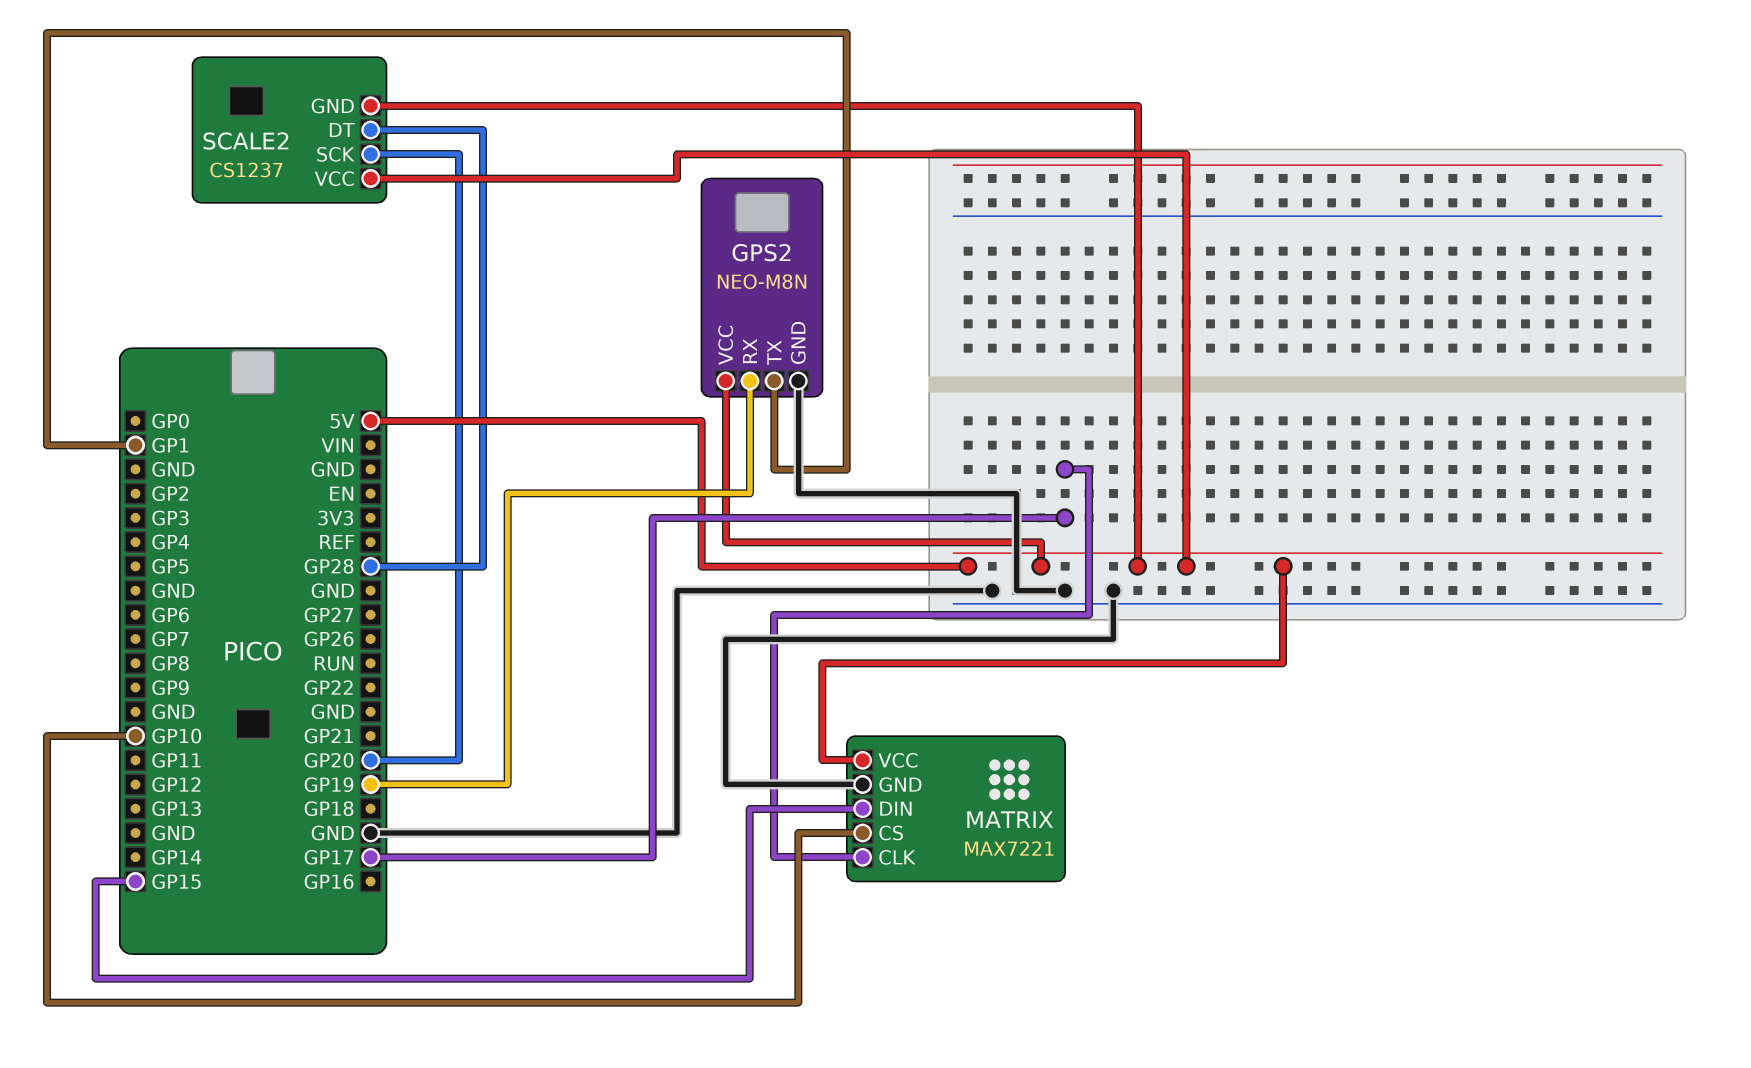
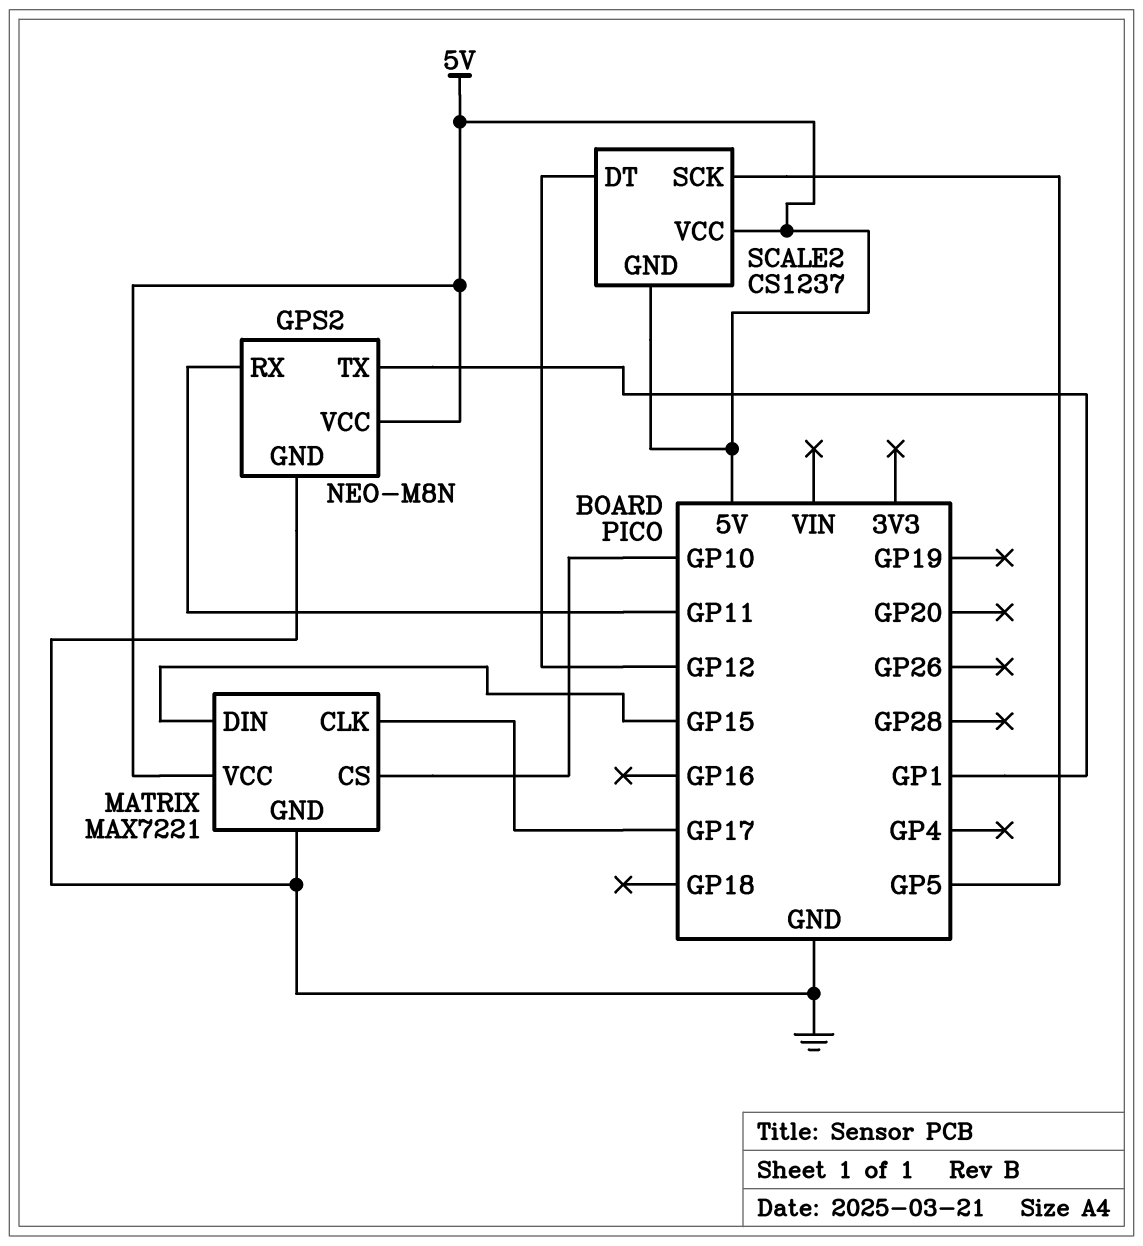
GPS2 pin RX: GP19 -> GP11
SCALE2 pin DT: GP28 -> GP12
SCALE2 pin SCK: GP20 -> GP5

